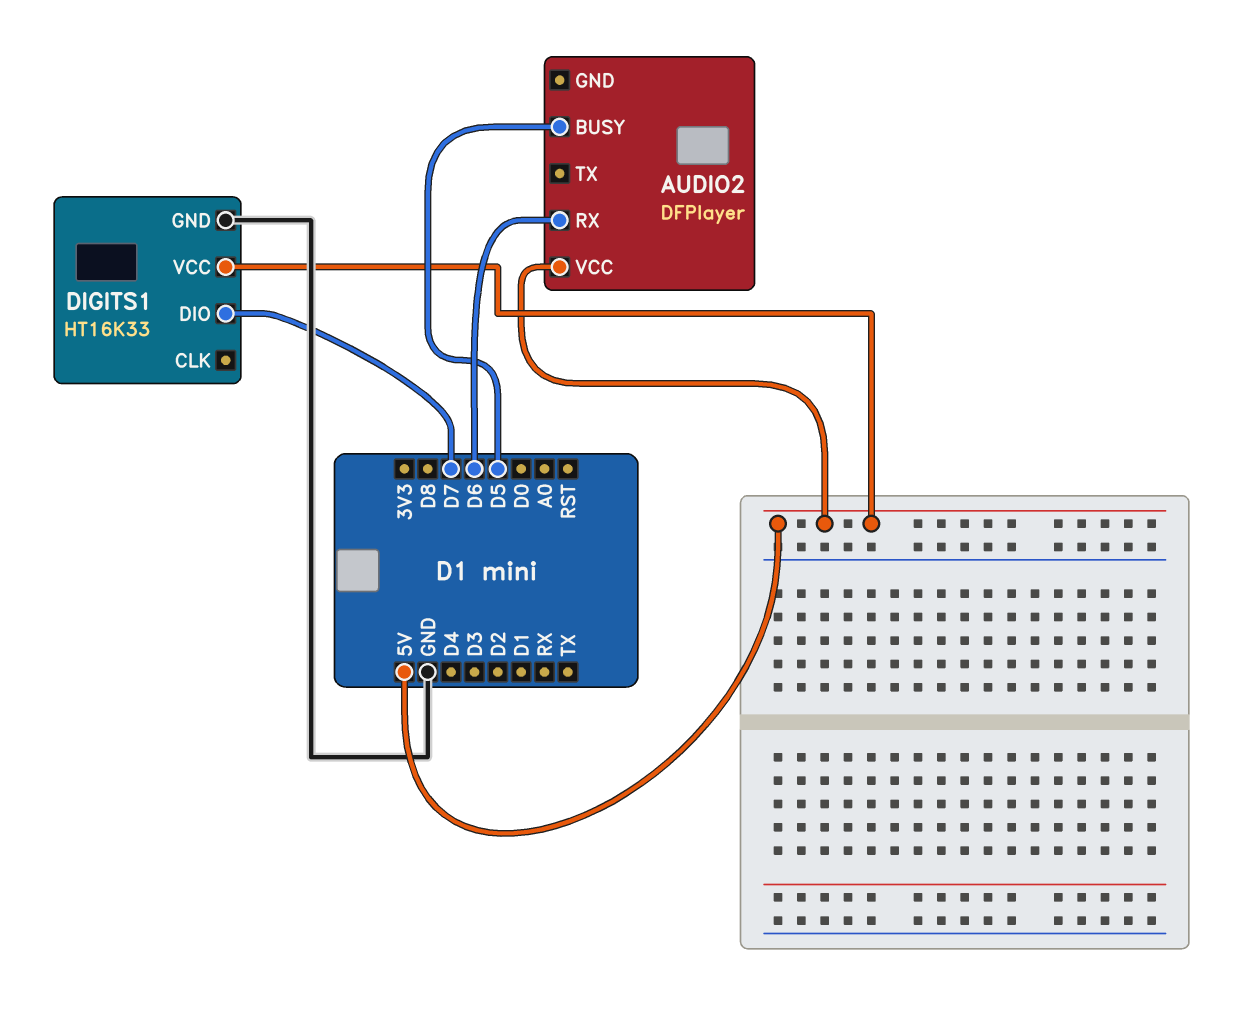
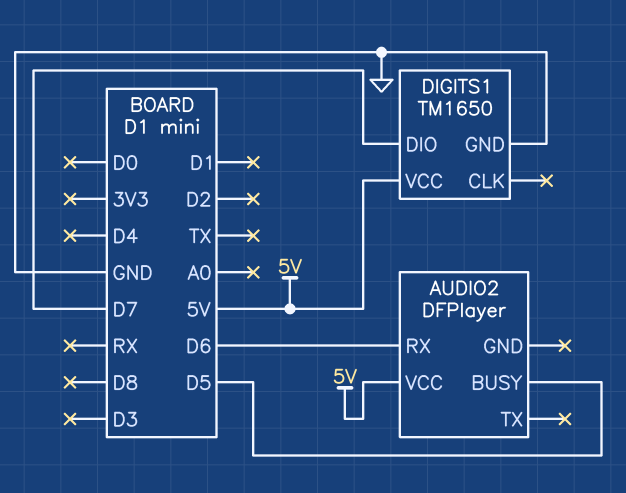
DIGITS1: HT16K33 -> TM1650

